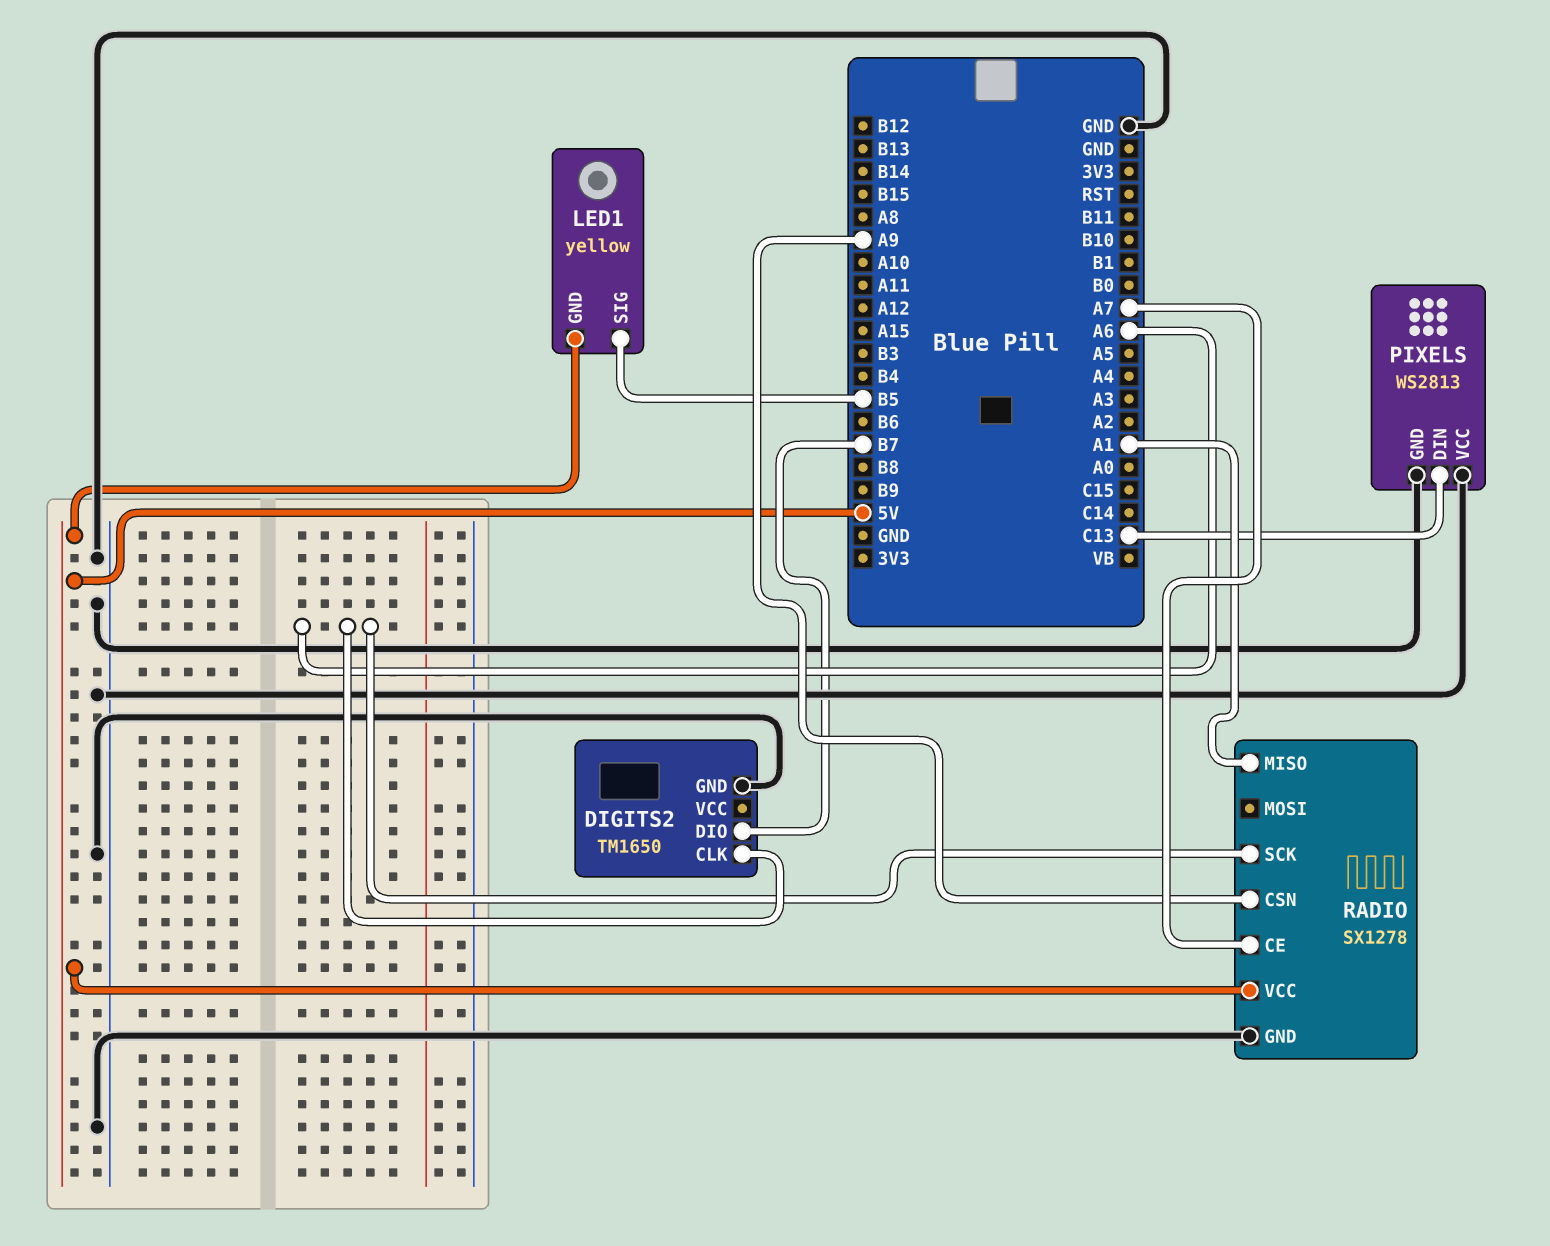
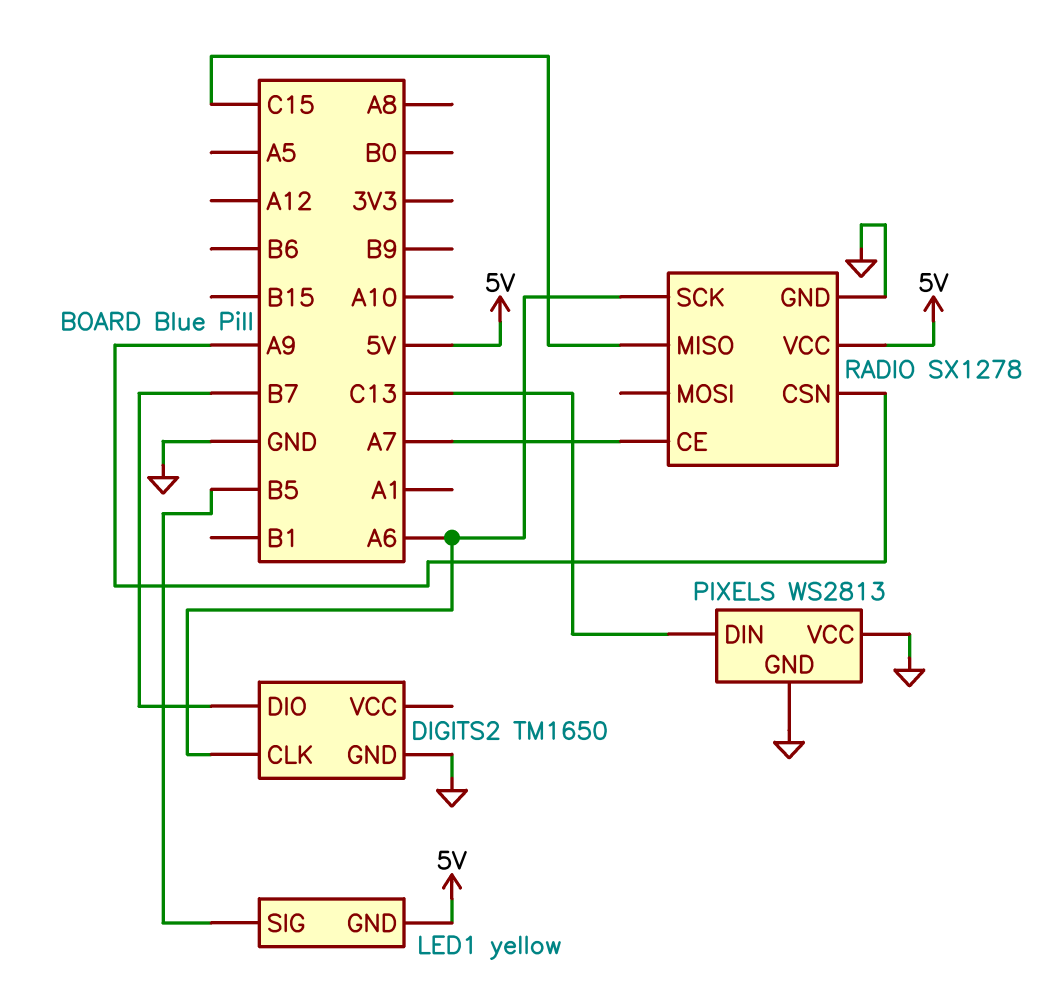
RADIO pin MISO: A1 -> C15

